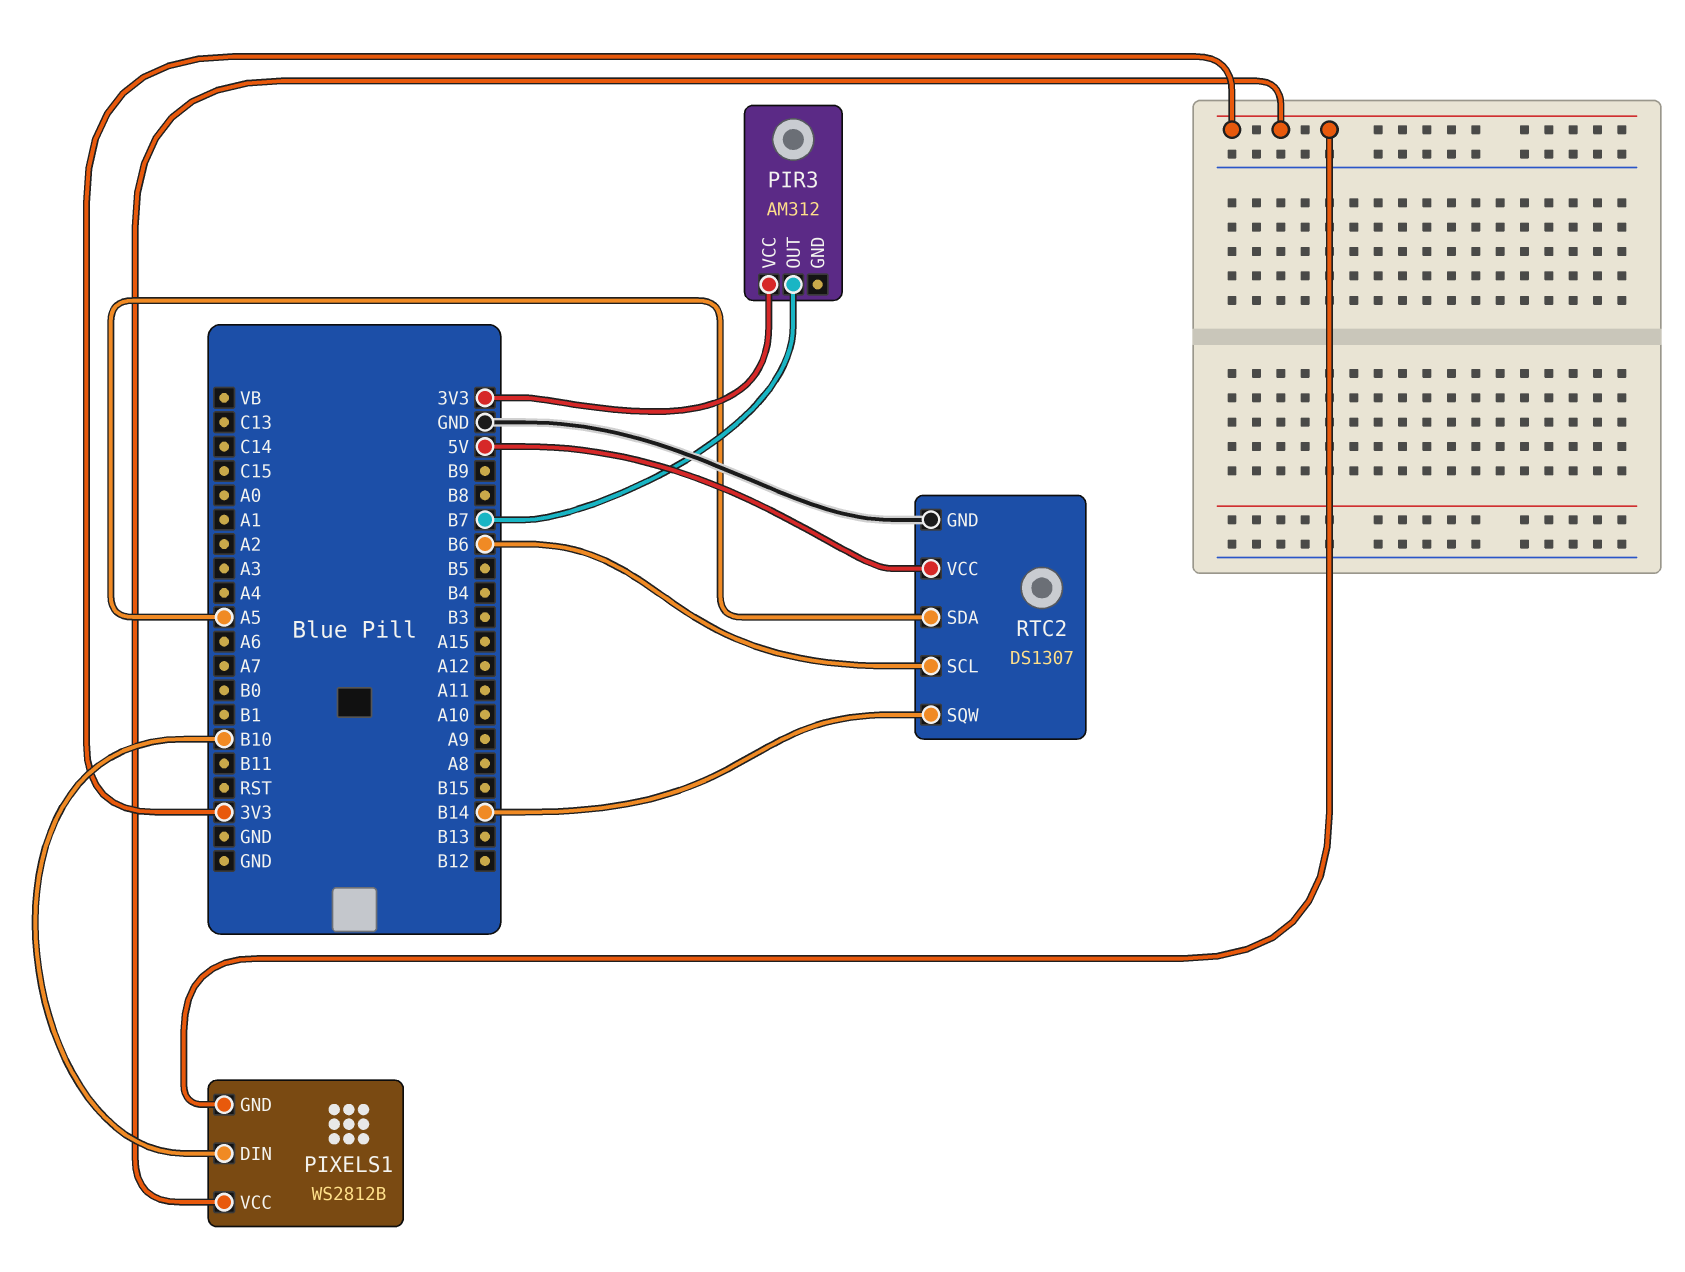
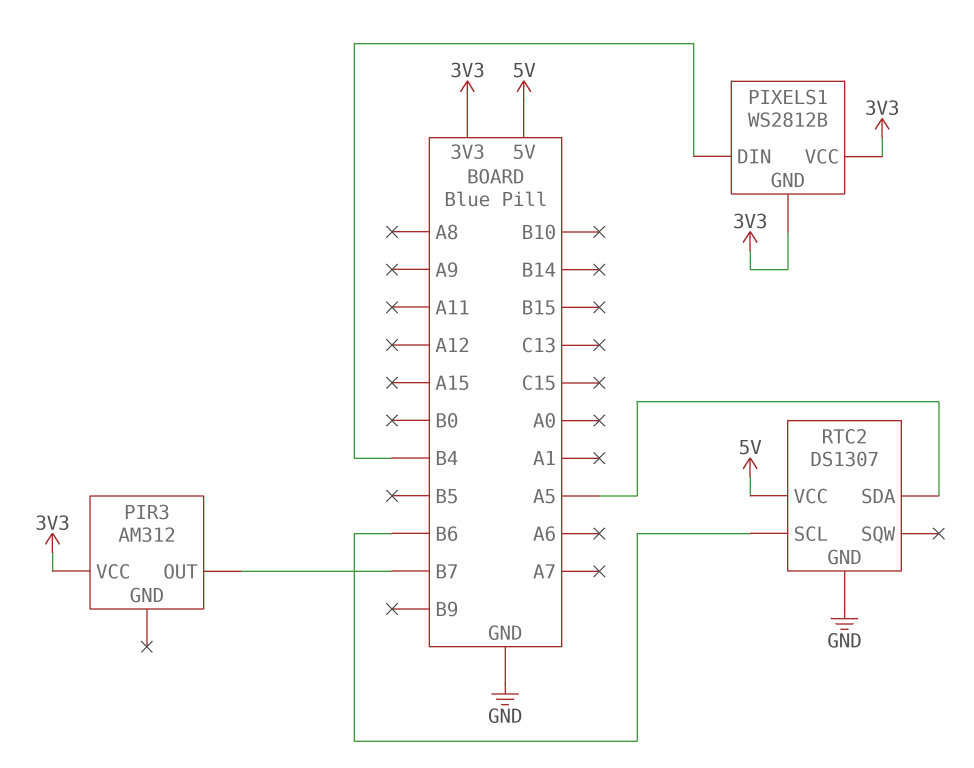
PIXELS1 pin DIN: B10 -> B4
RTC2 pin SQW: B14 -> none

